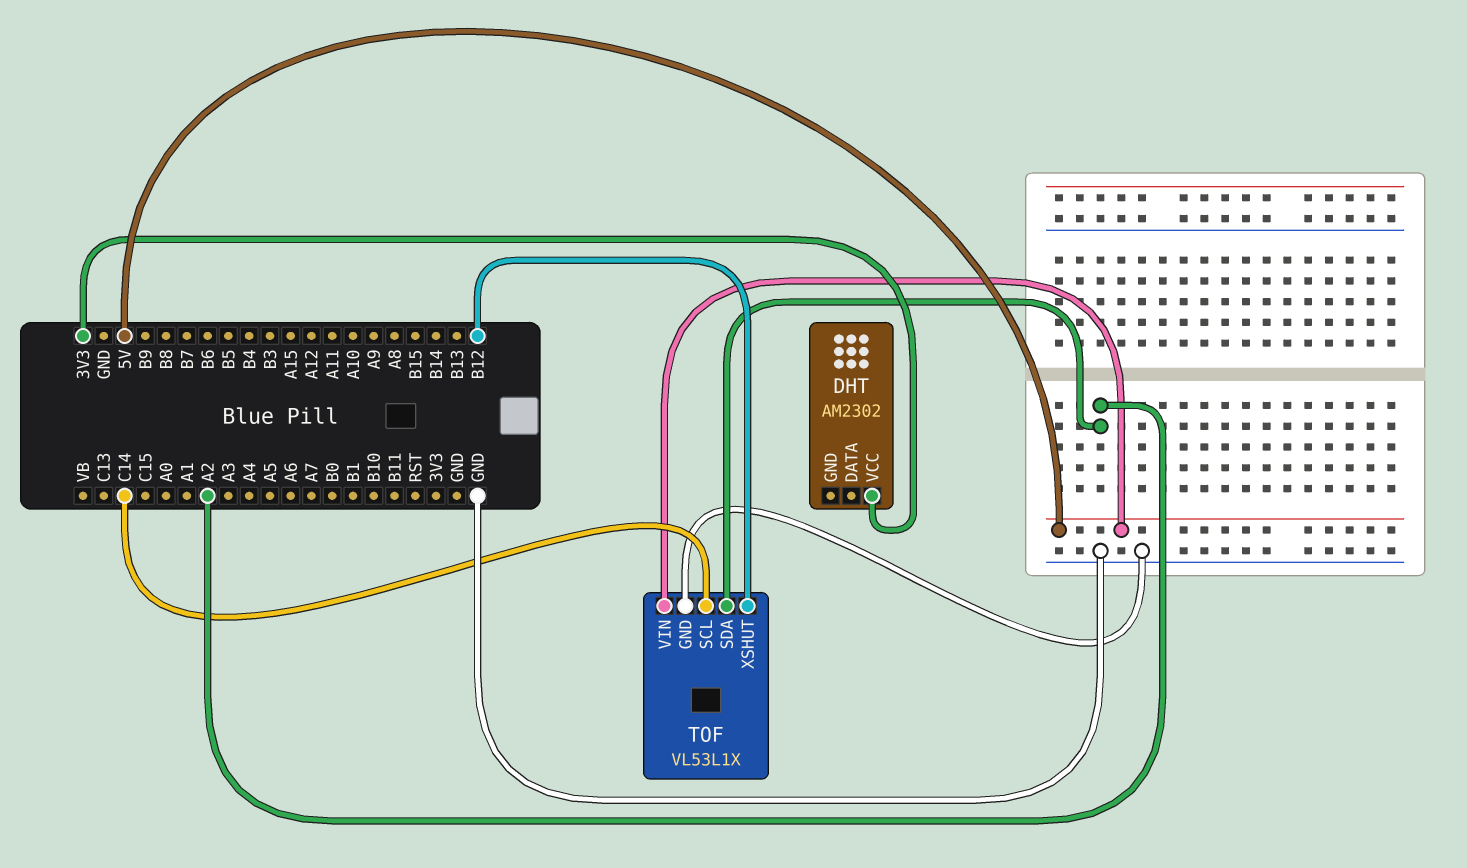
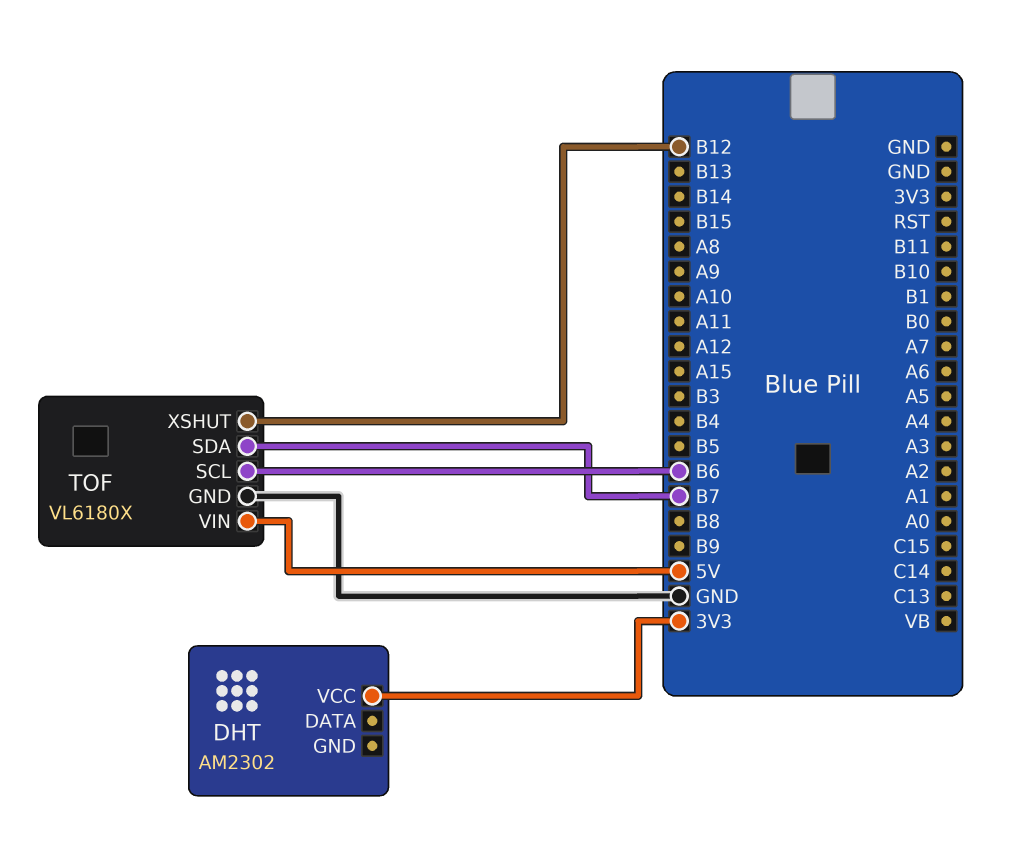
TOF: VL53L1X -> VL6180X
TOF pin SCL: C14 -> B6
TOF pin SDA: A2 -> B7

